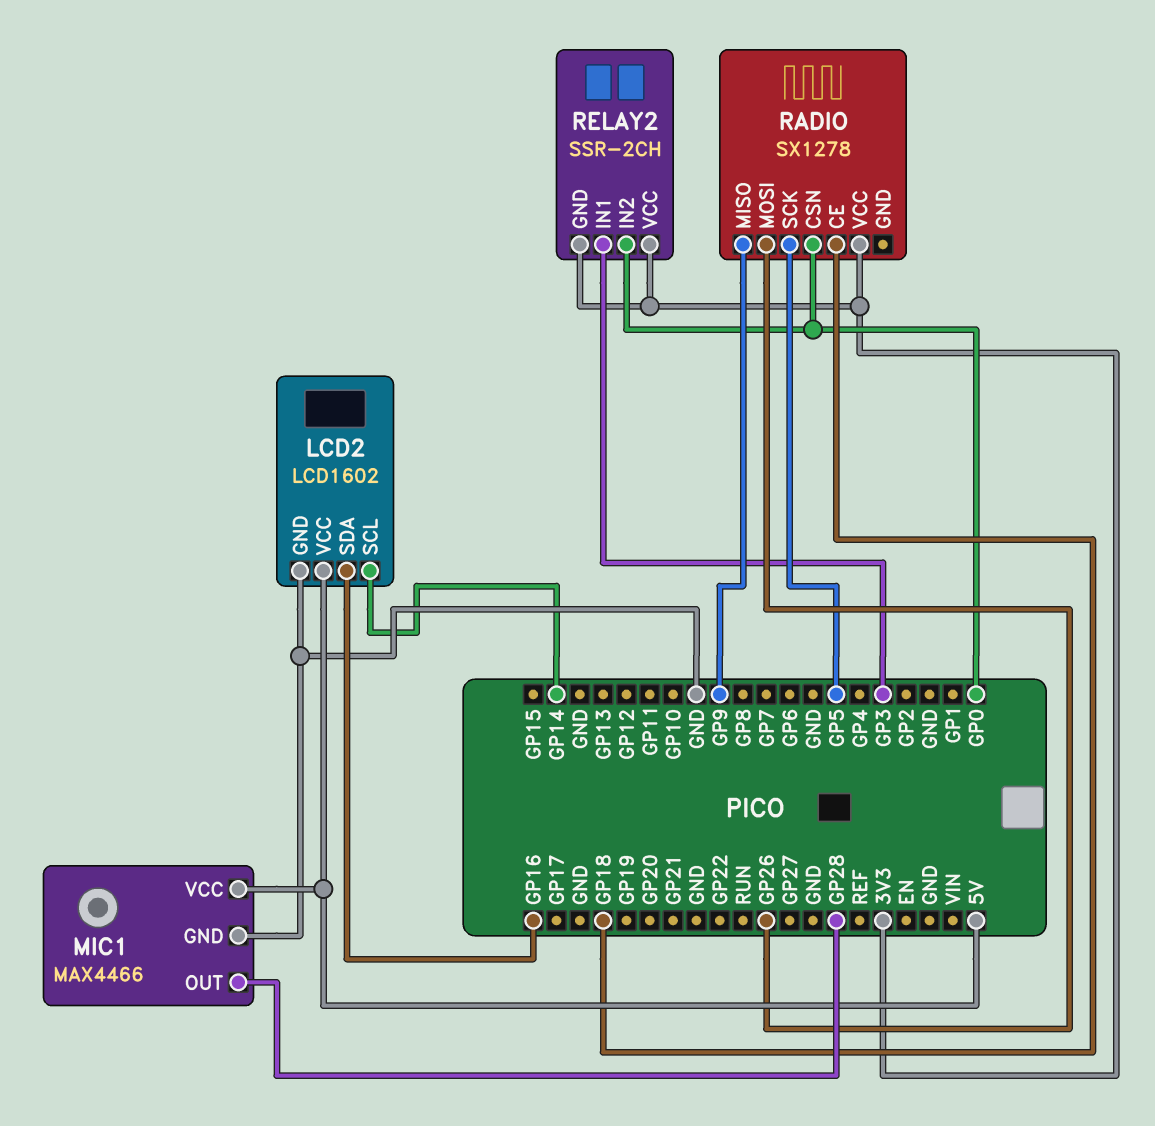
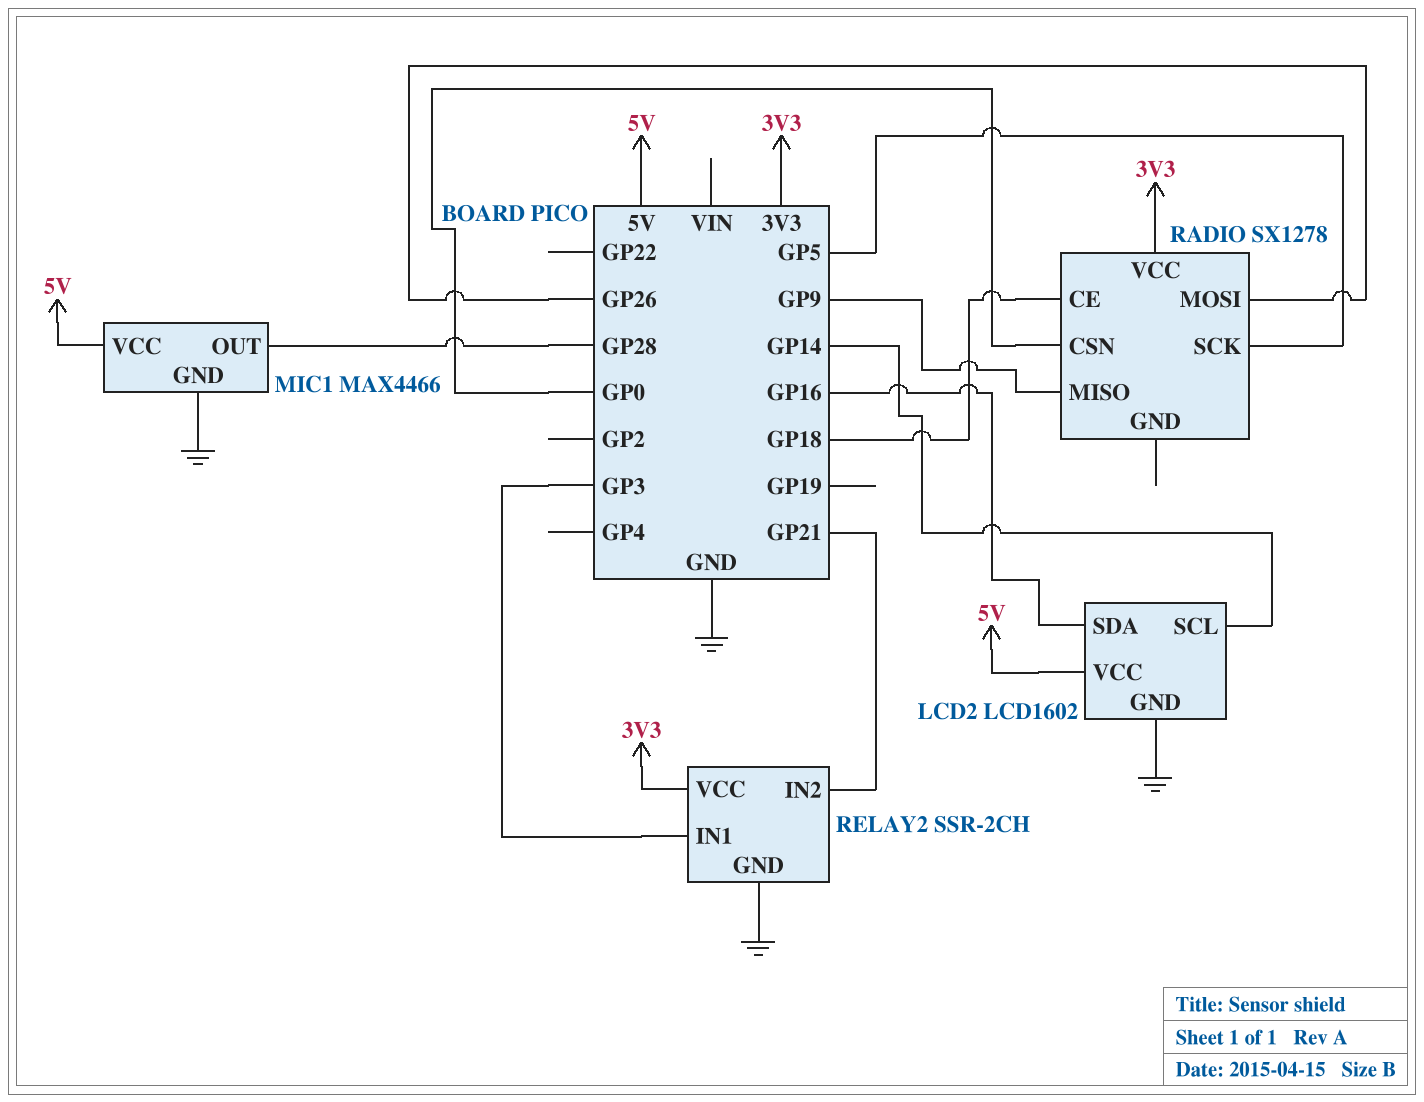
RELAY2 pin GND: 3V3 -> GND
RELAY2 pin IN2: GP0 -> GP21

